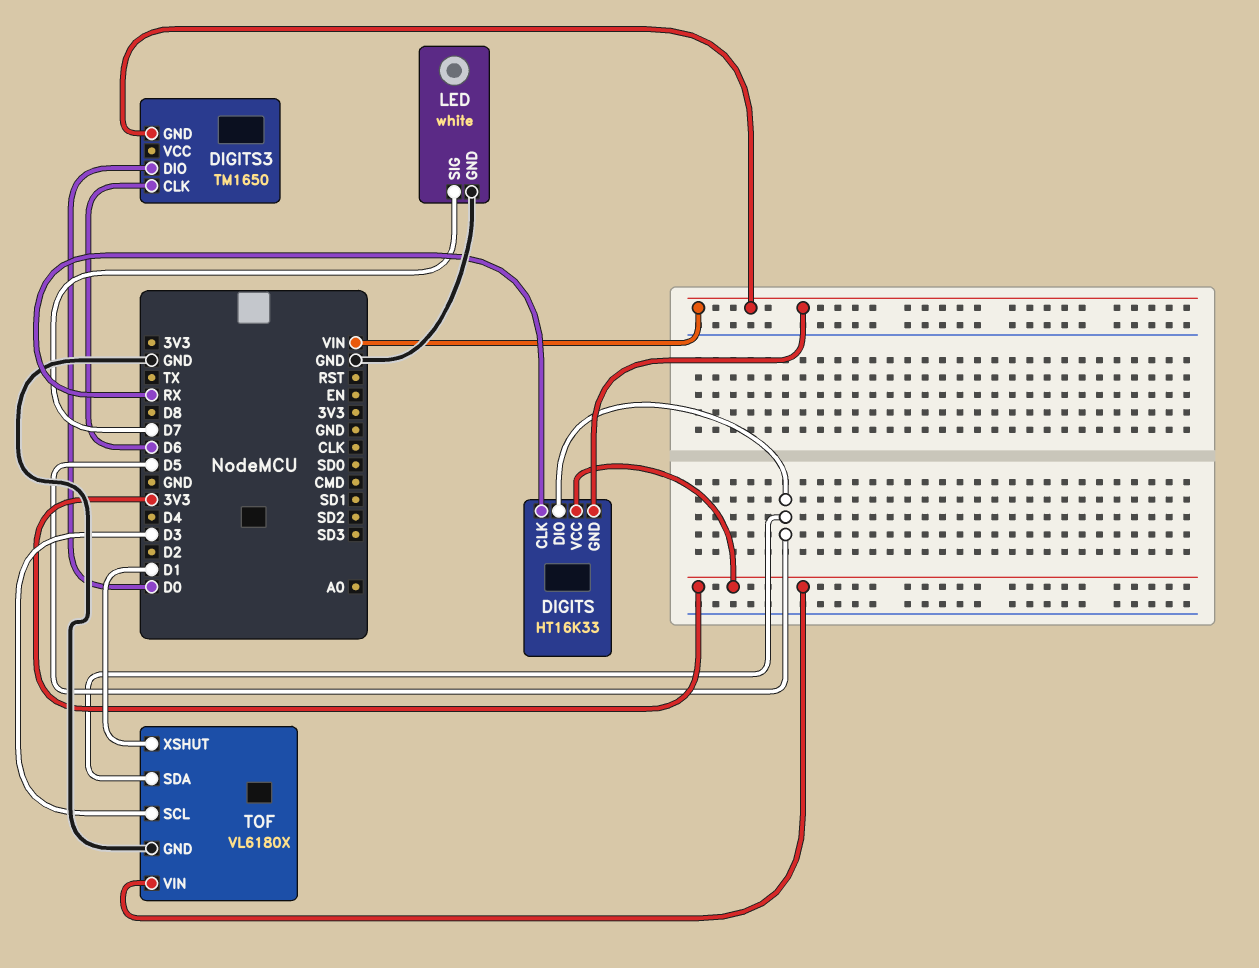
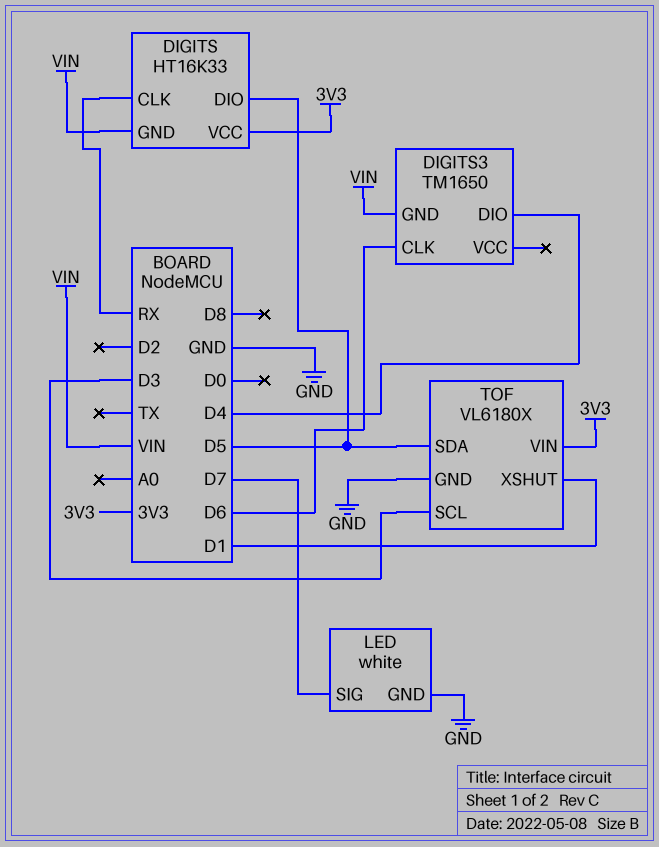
DIGITS3 pin DIO: D0 -> D4

